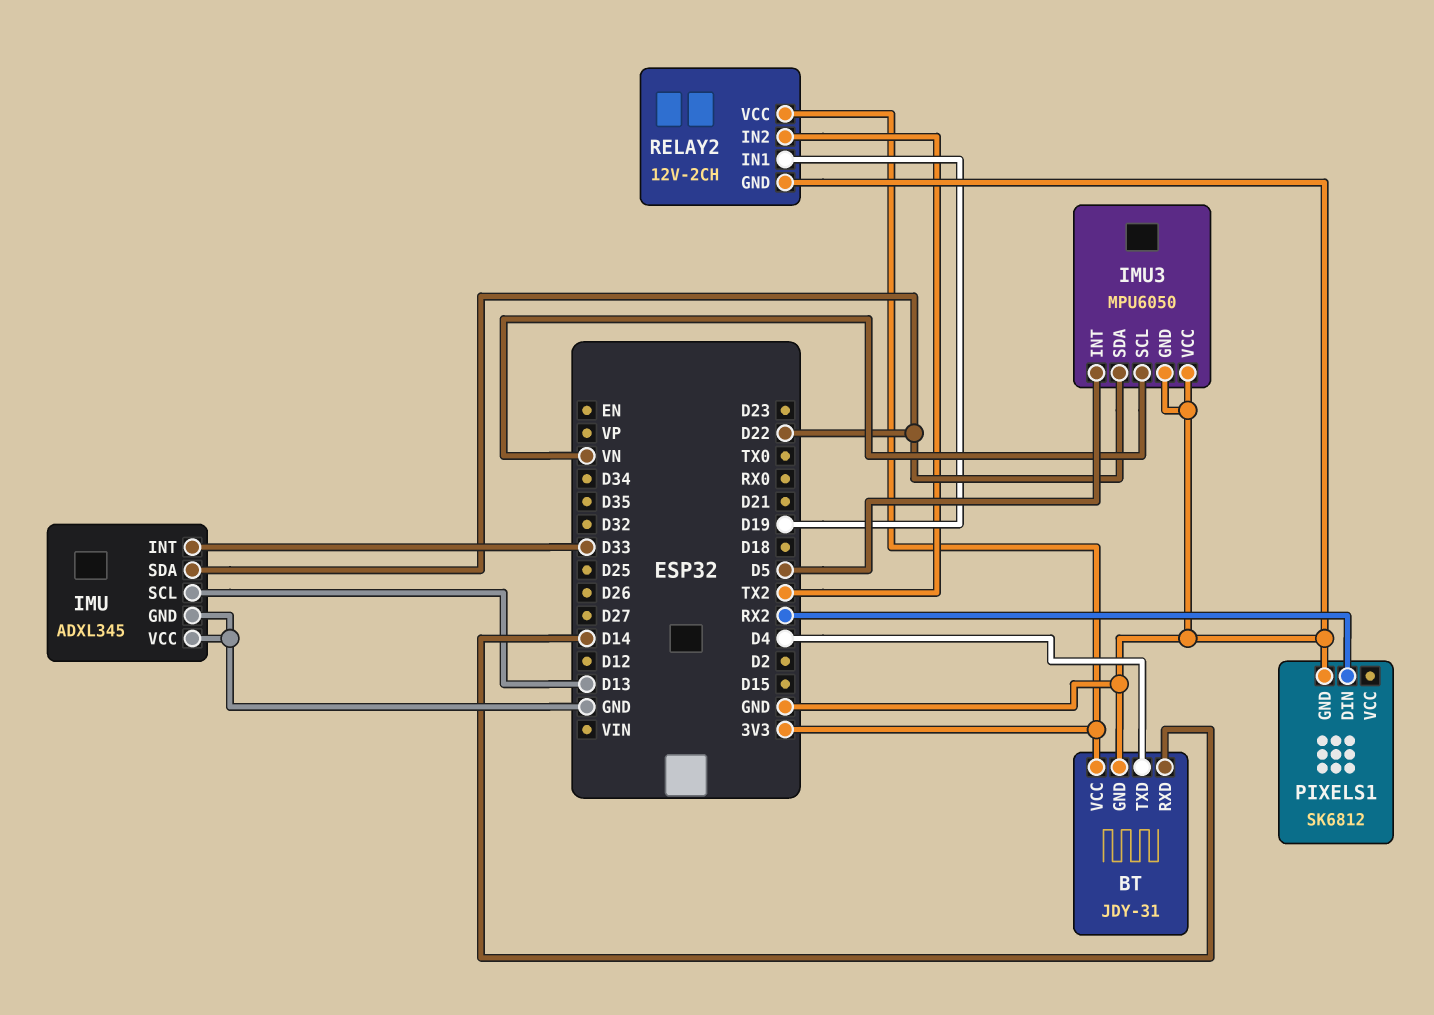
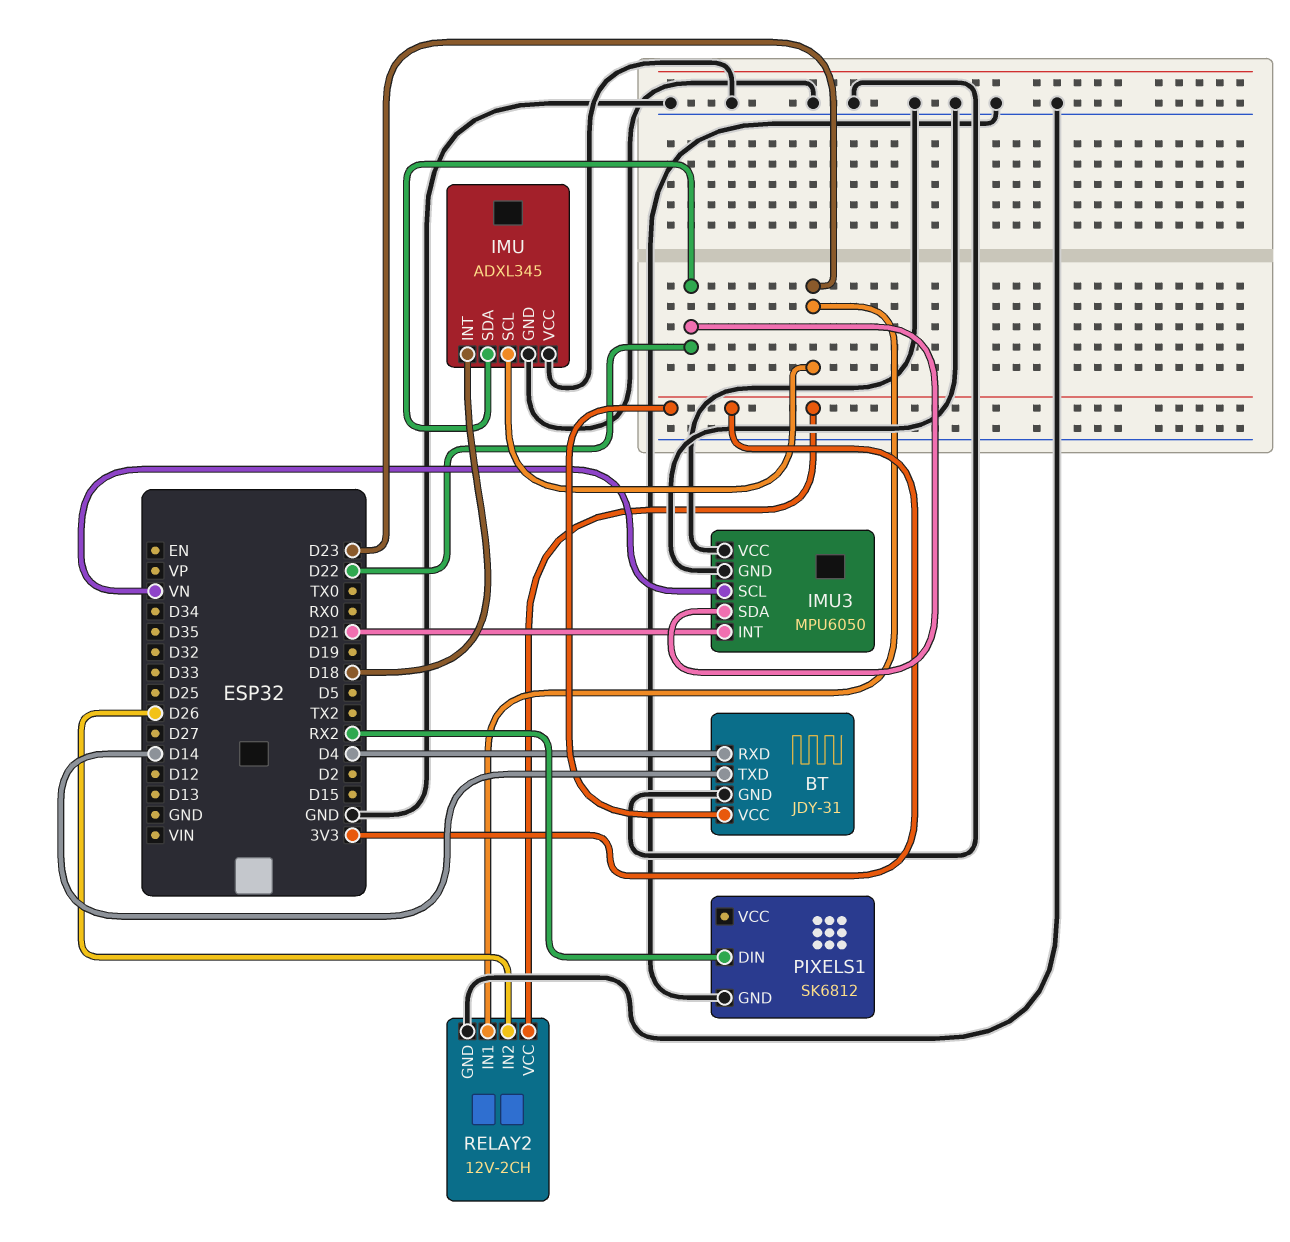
BT pin RXD: D14 -> D4
BT pin TXD: D4 -> D14
IMU pin INT: D33 -> D18
IMU pin SCL: D13 -> D23
IMU3 pin INT: D5 -> D21
RELAY2 pin IN1: D19 -> D23
RELAY2 pin IN2: TX2 -> D26

